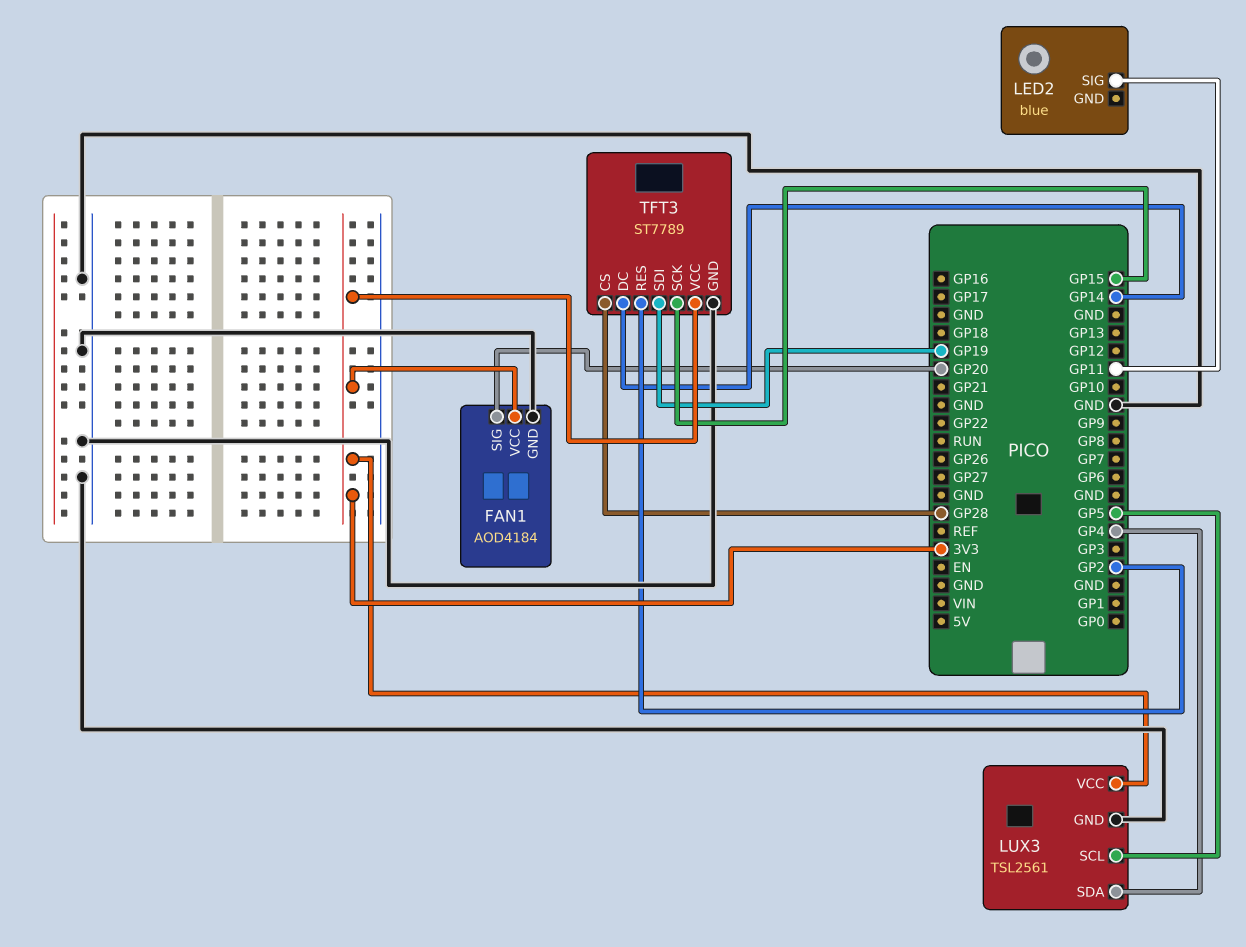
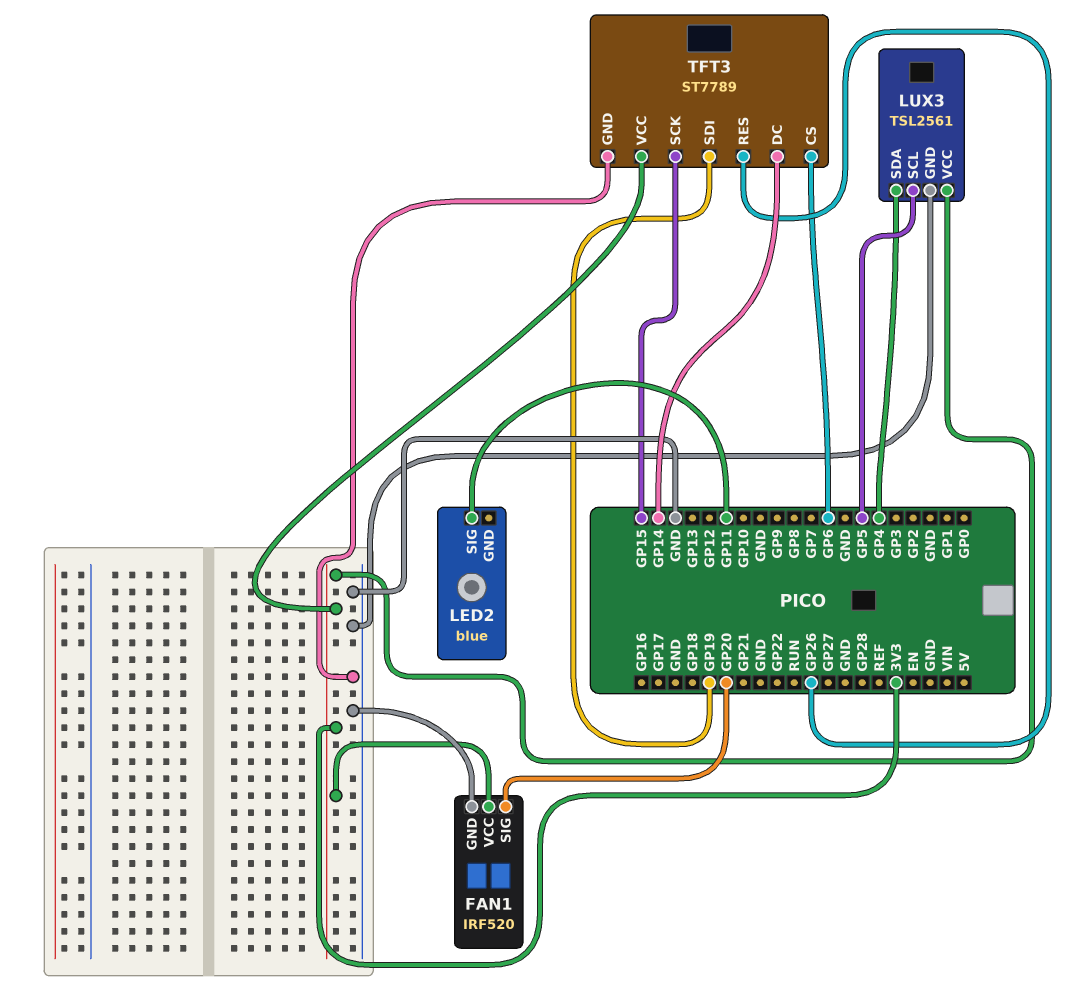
FAN1: AOD4184 -> IRF520
TFT3 pin CS: GP28 -> GP6
TFT3 pin RES: GP2 -> GP26

